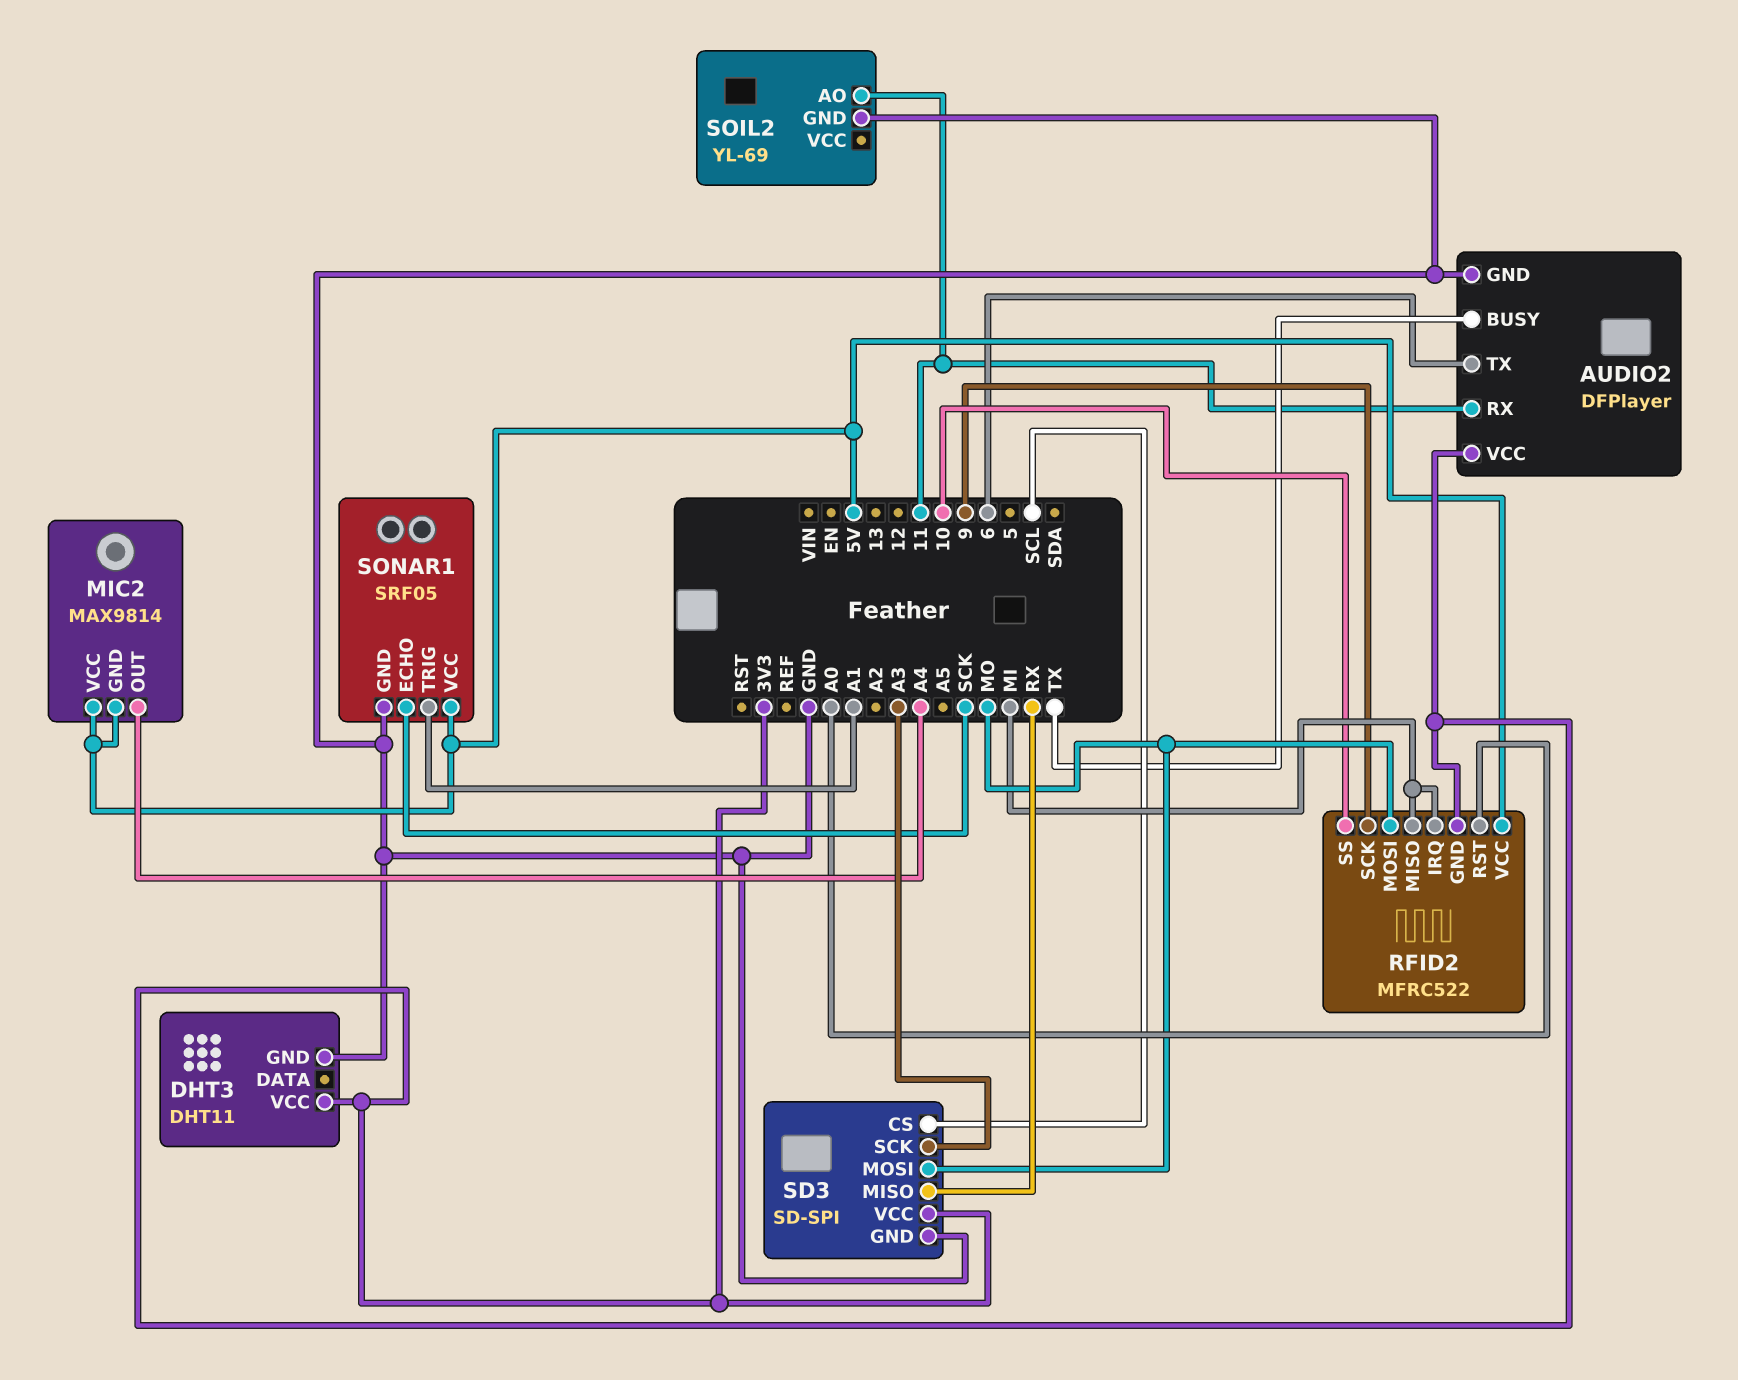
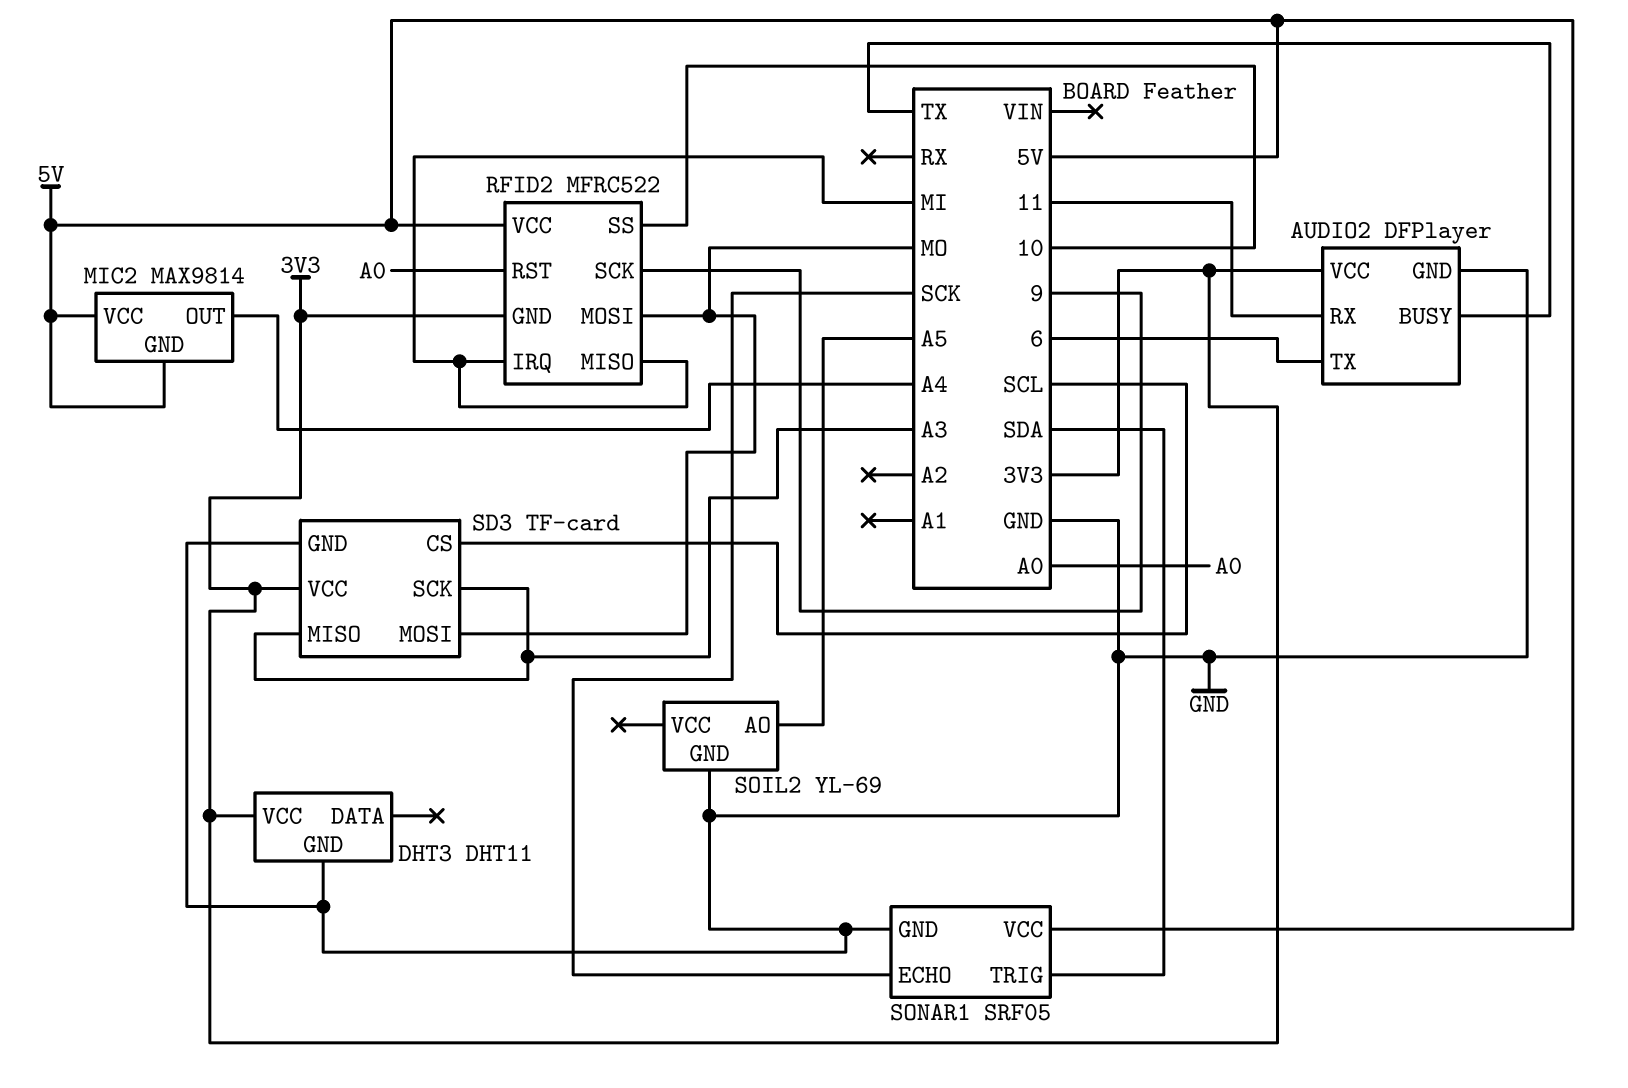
SD3: SD-SPI -> TF-card
SD3 pin MISO: RX -> A3
SOIL2 pin AO: 11 -> A5
SONAR1 pin TRIG: A1 -> SDA

